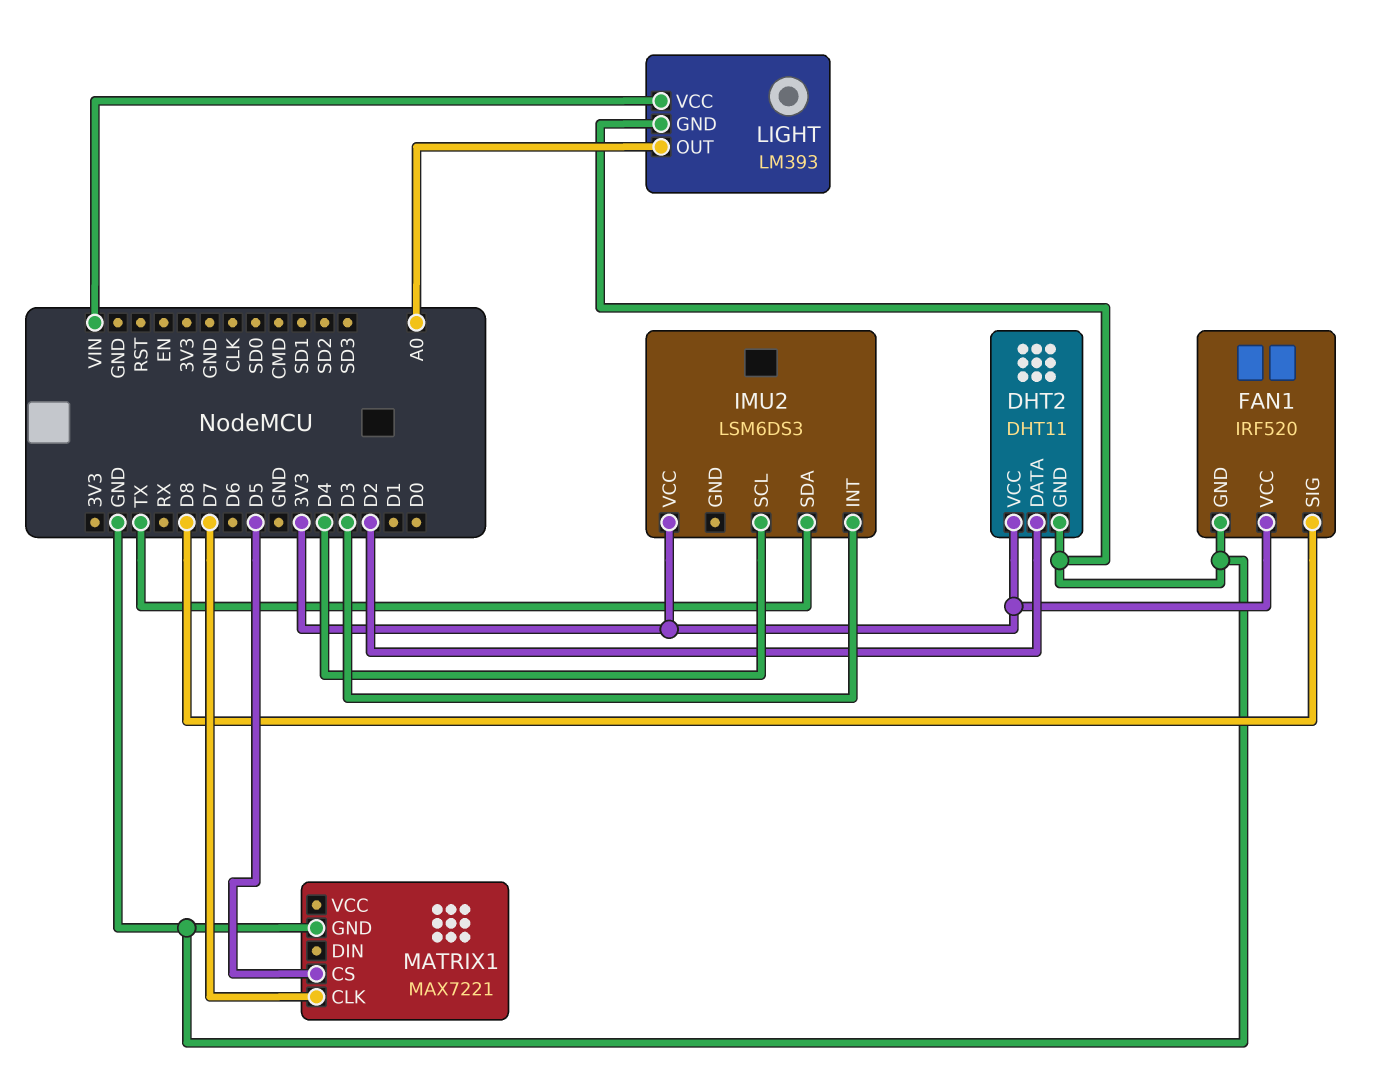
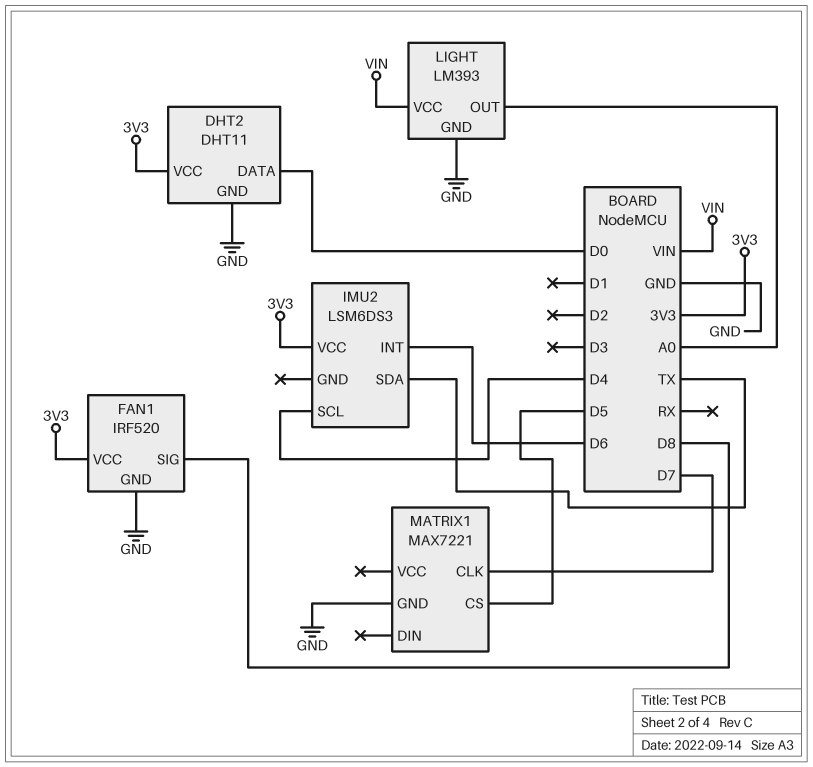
DHT2 pin DATA: D2 -> D0
IMU2 pin INT: D3 -> D6

